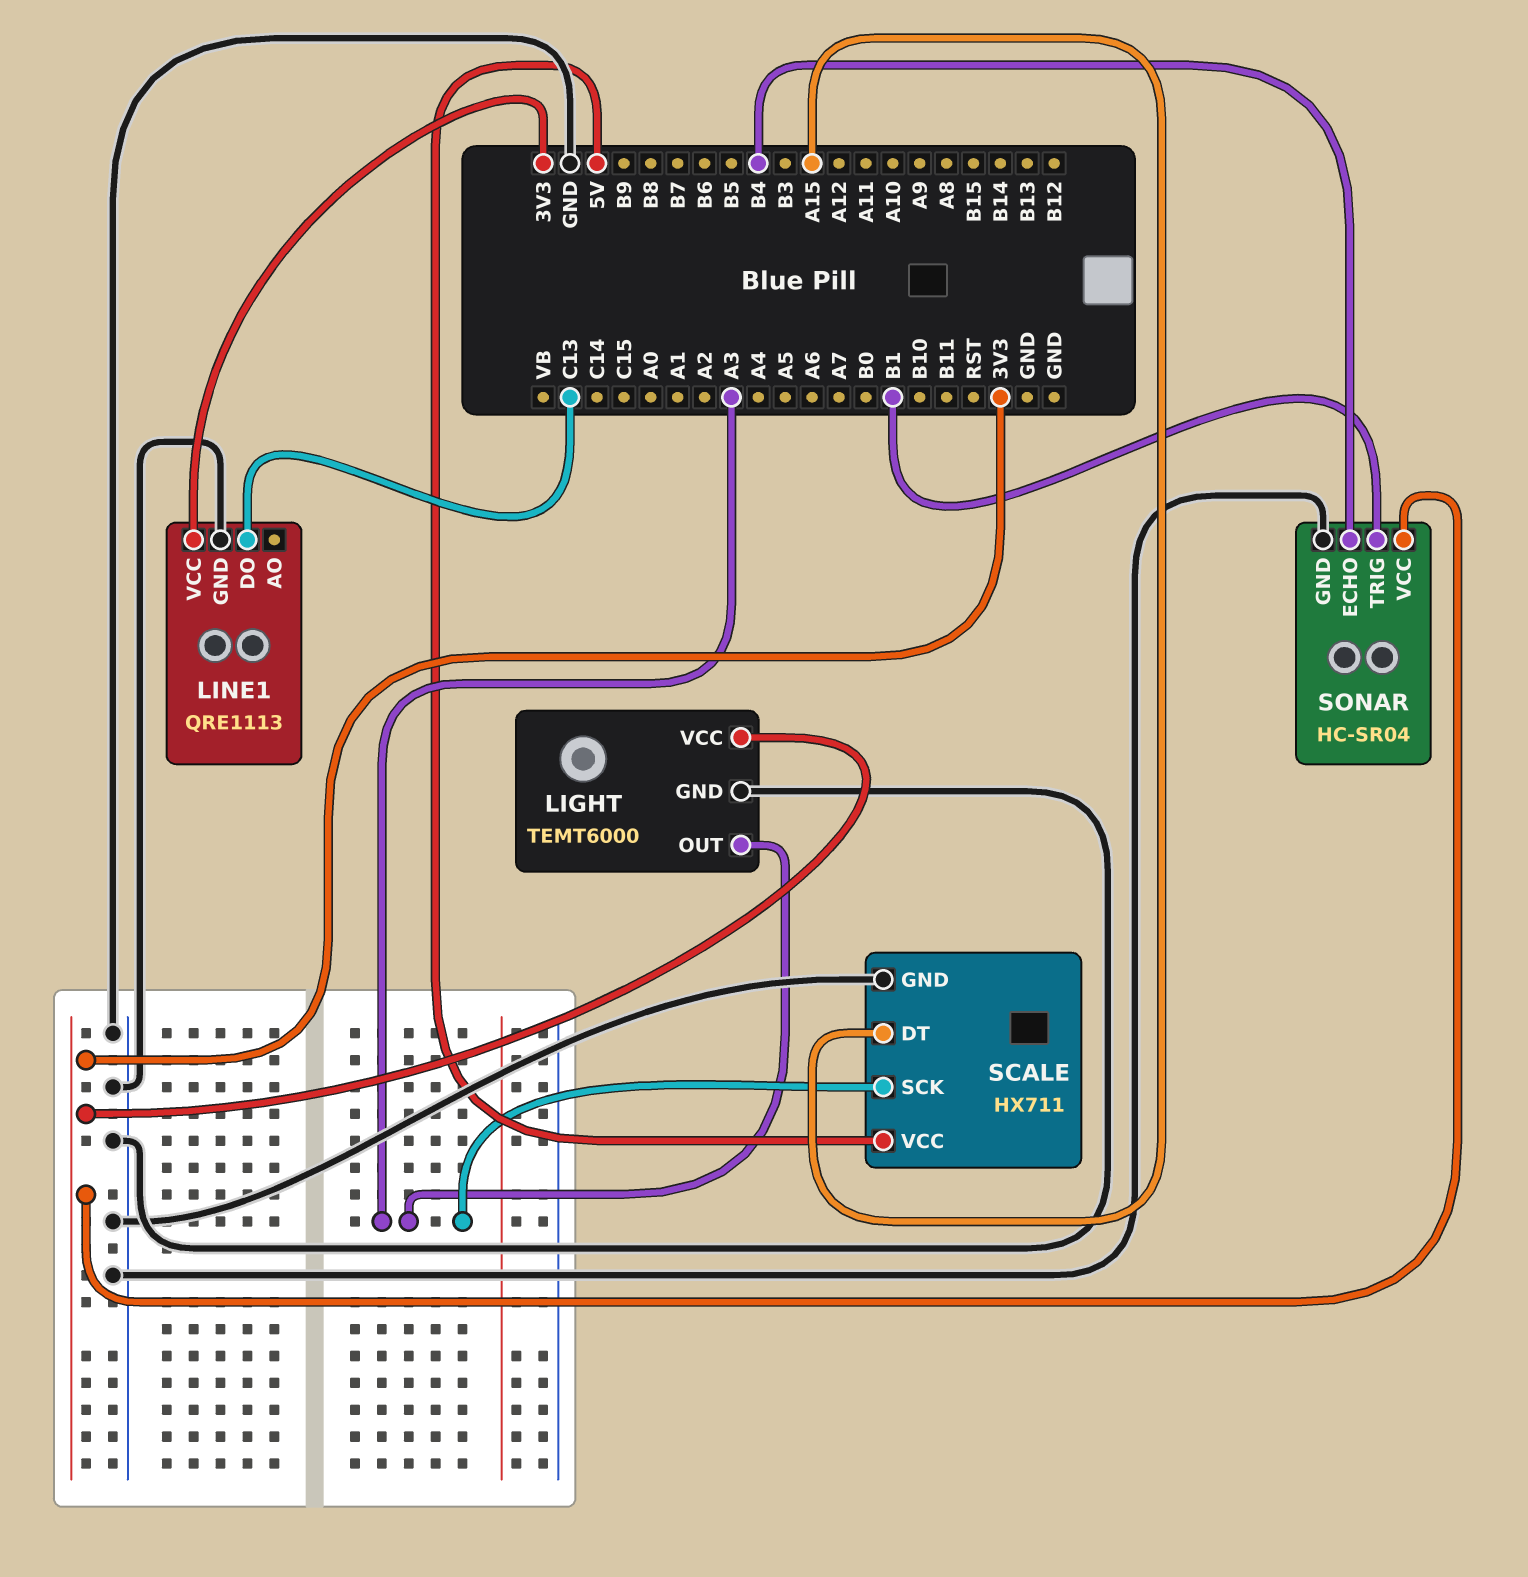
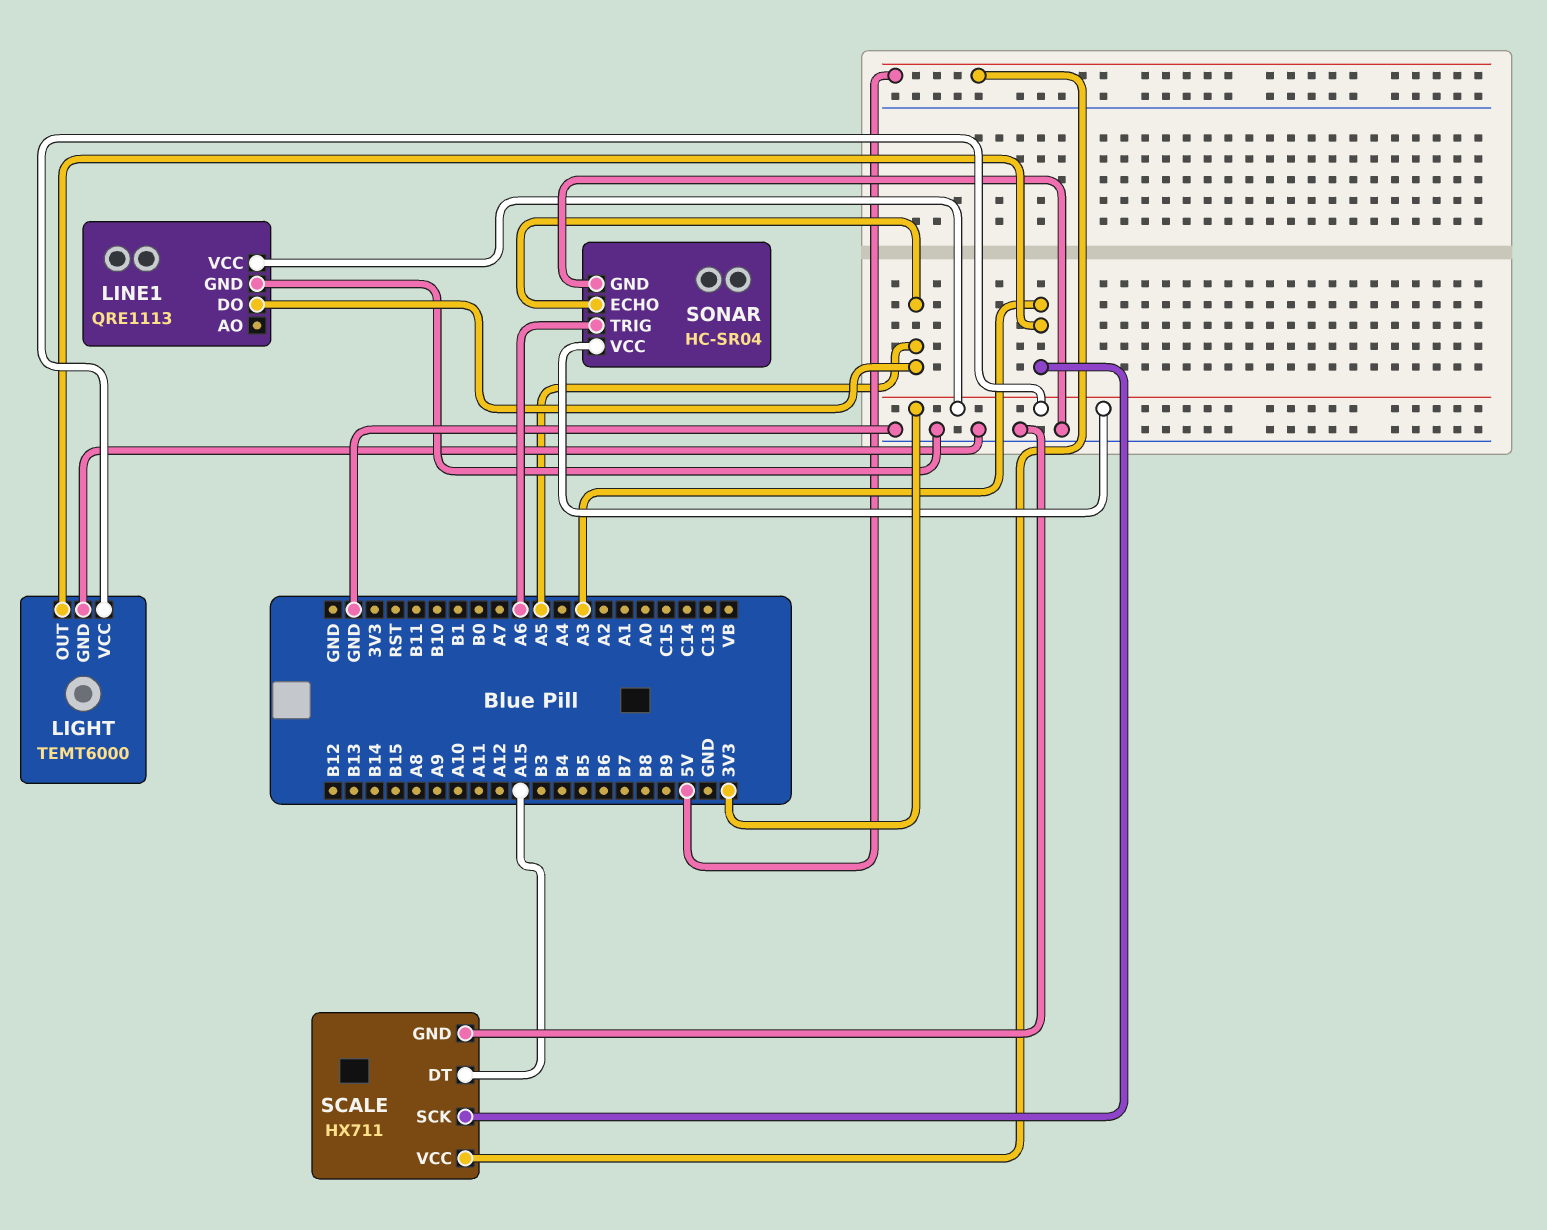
LINE1 pin DO: C13 -> A5
SONAR pin ECHO: B4 -> A5
SONAR pin TRIG: B1 -> A6

